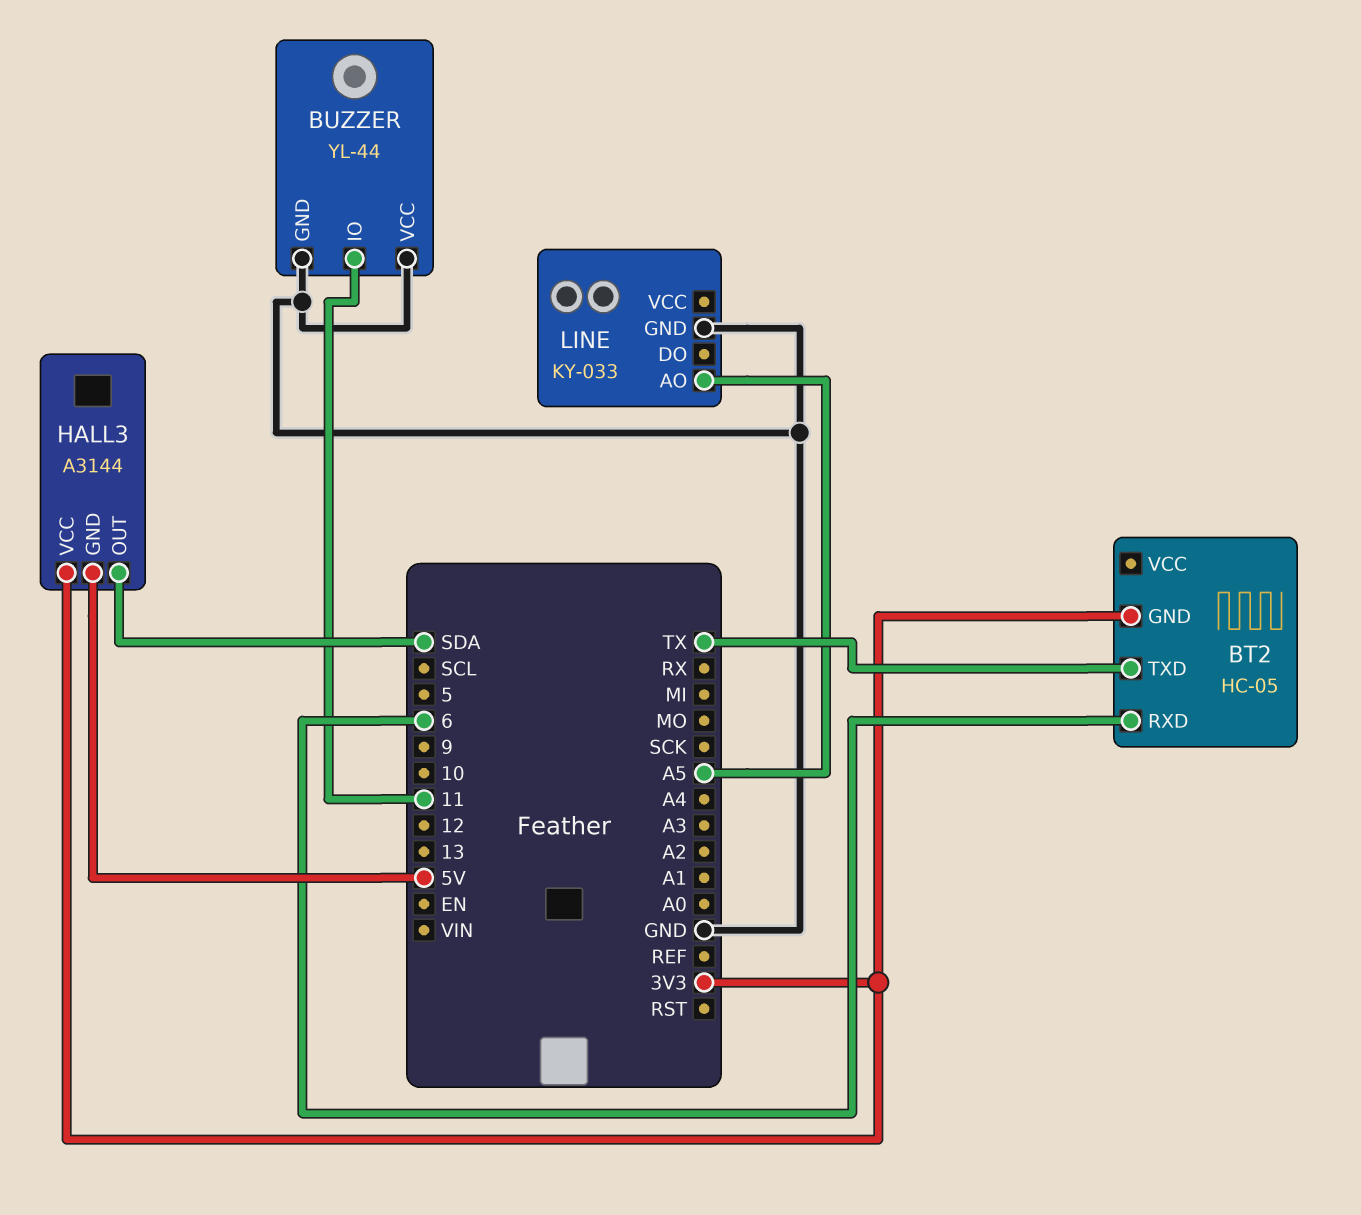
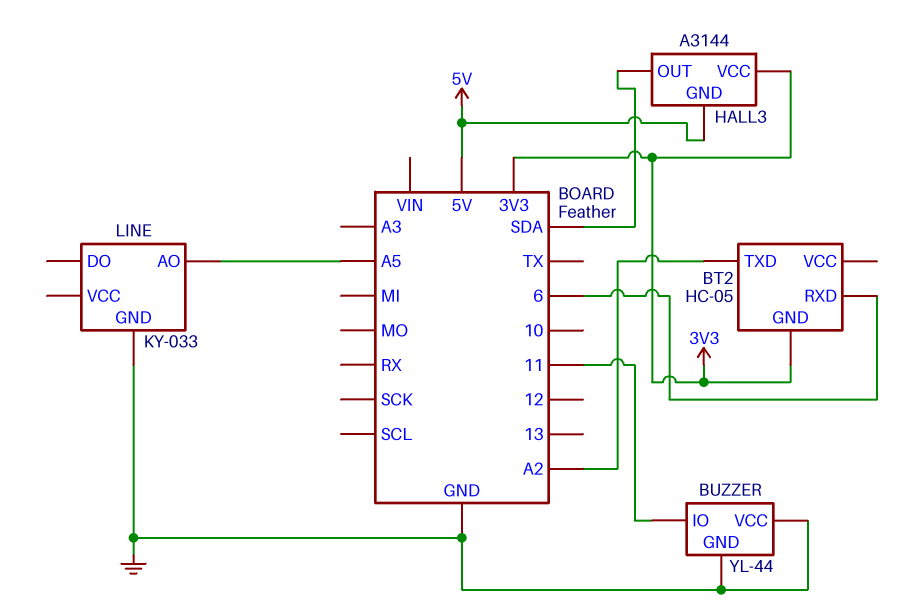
BT2 pin TXD: TX -> A2

